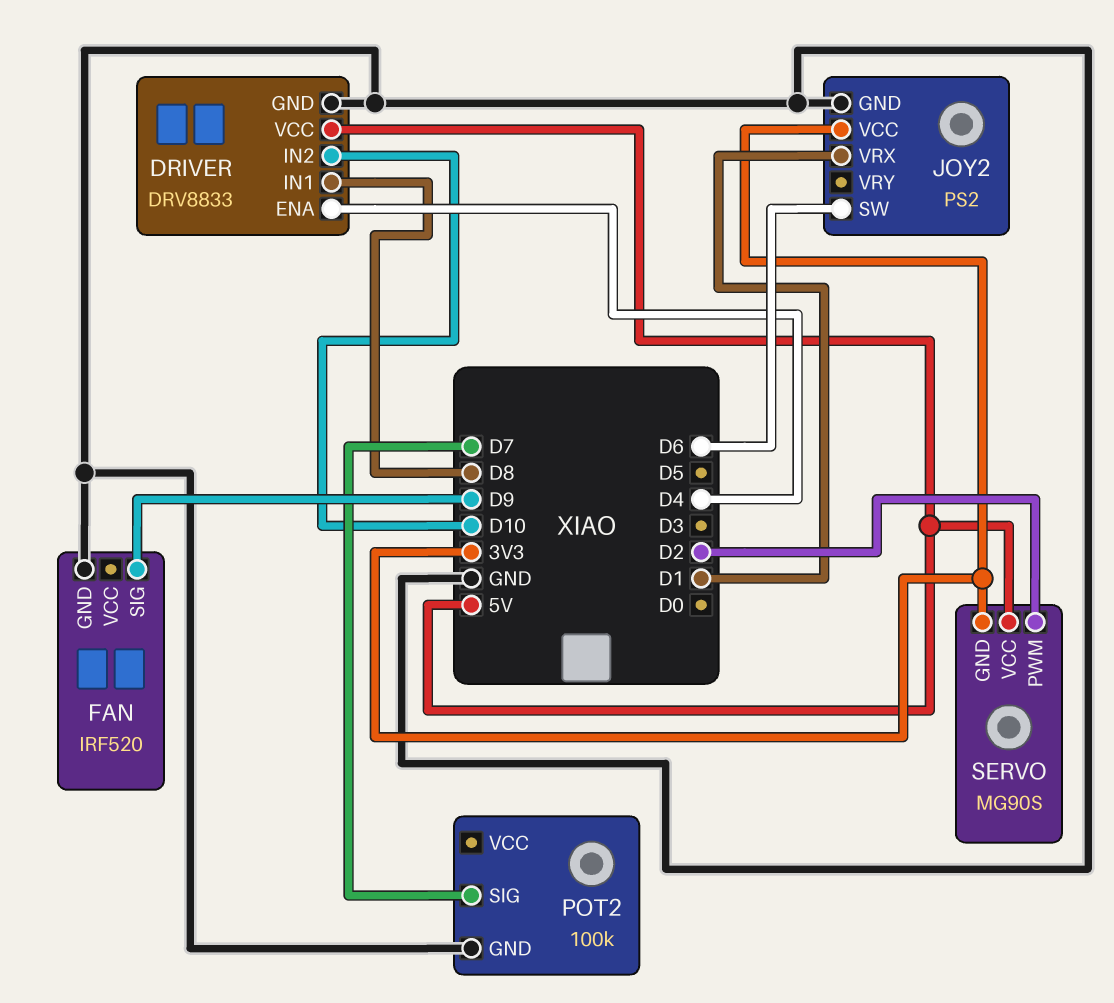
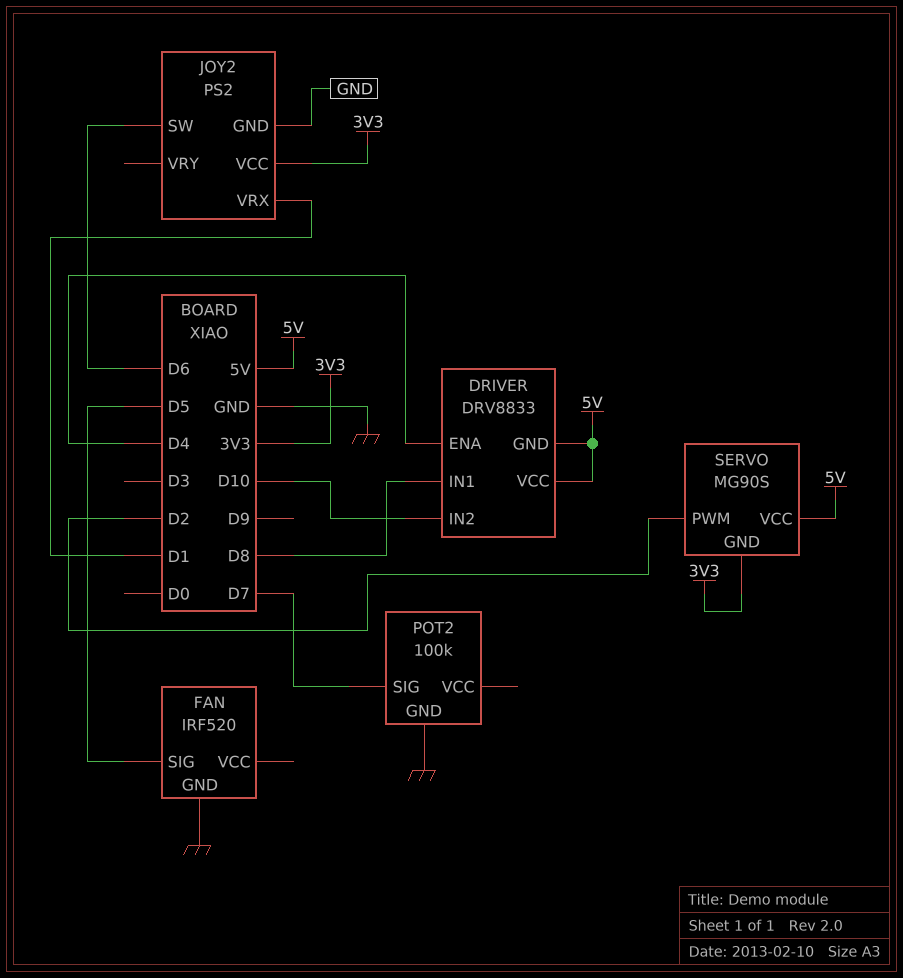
DRIVER pin GND: GND -> 5V
FAN pin SIG: D9 -> D5

